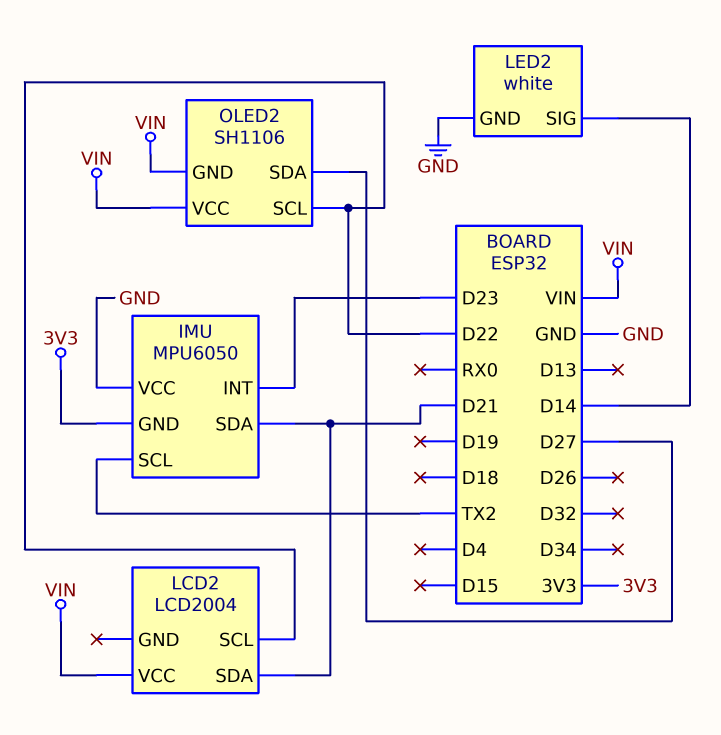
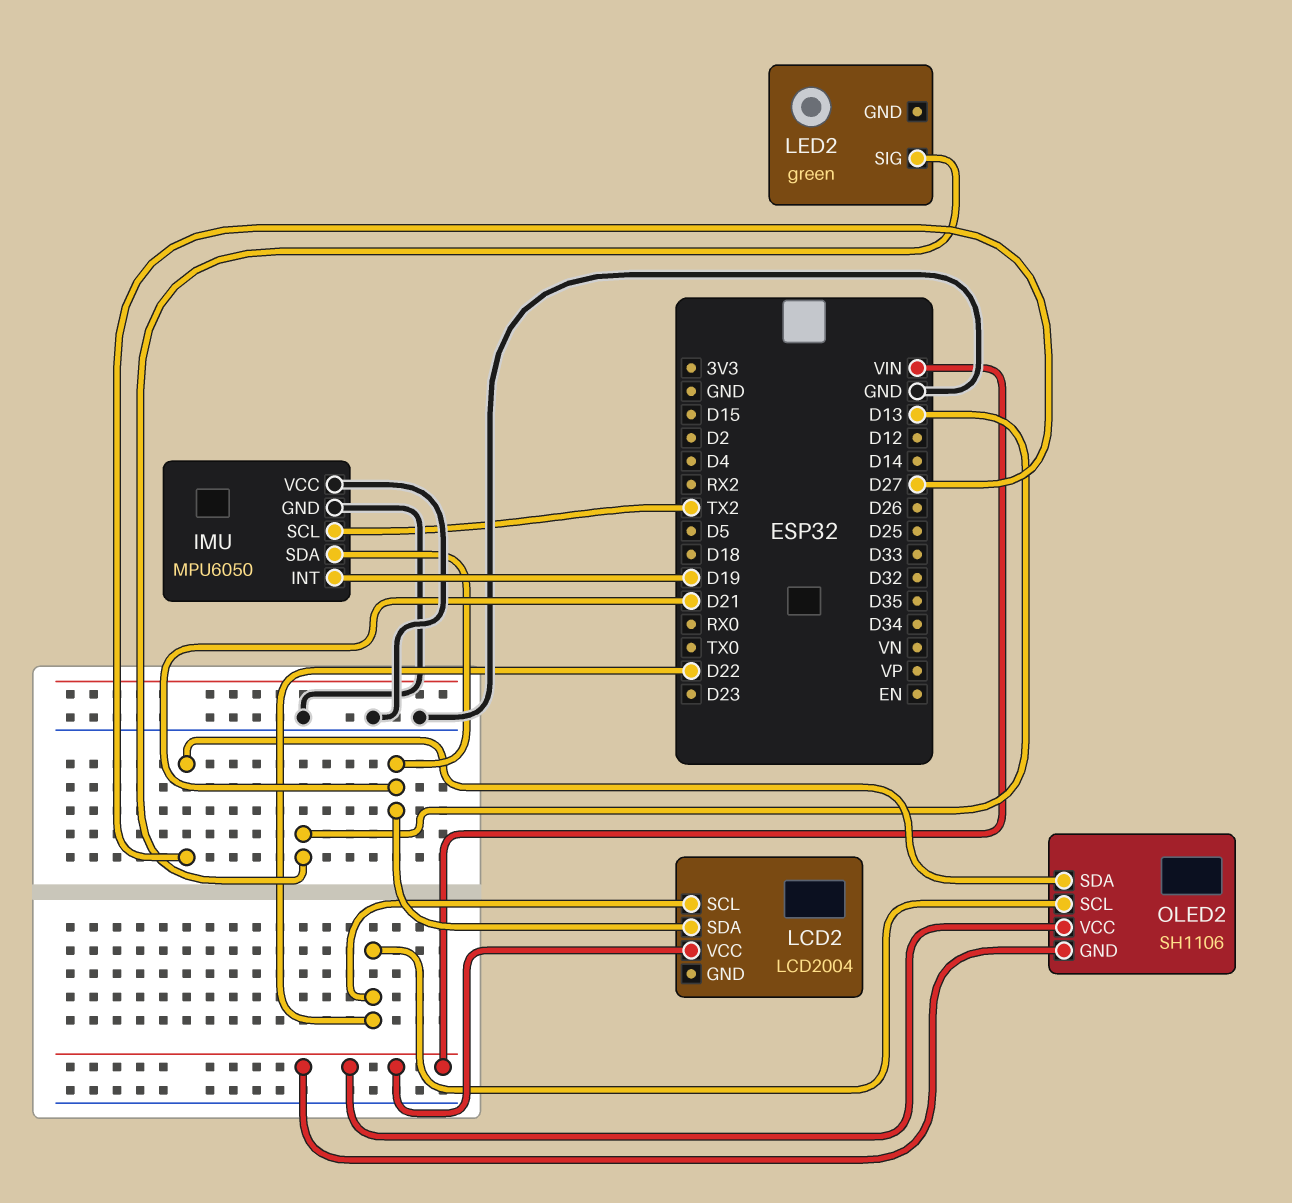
IMU pin GND: 3V3 -> GND
IMU pin INT: D23 -> D19
LED2: white -> green
LED2 pin GND: GND -> none
LED2 pin SIG: D14 -> D13

